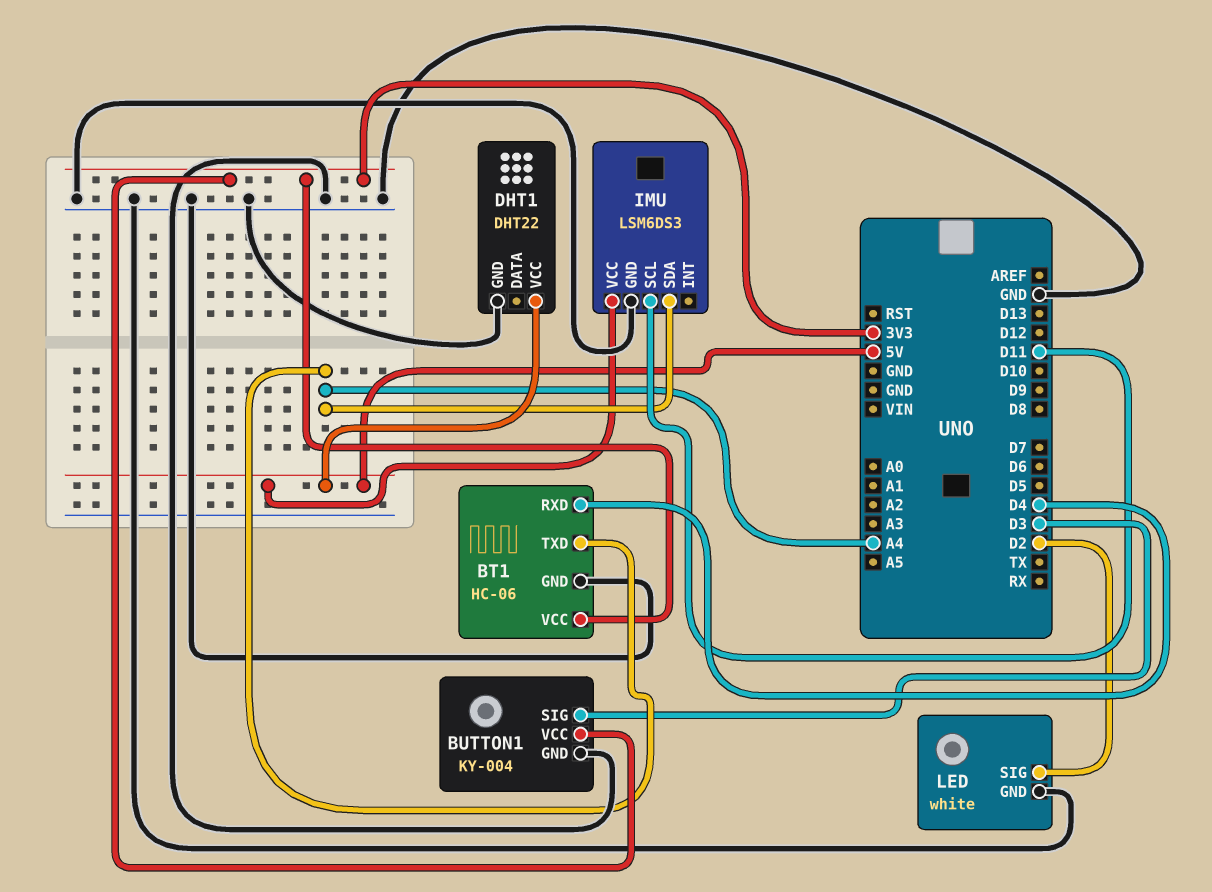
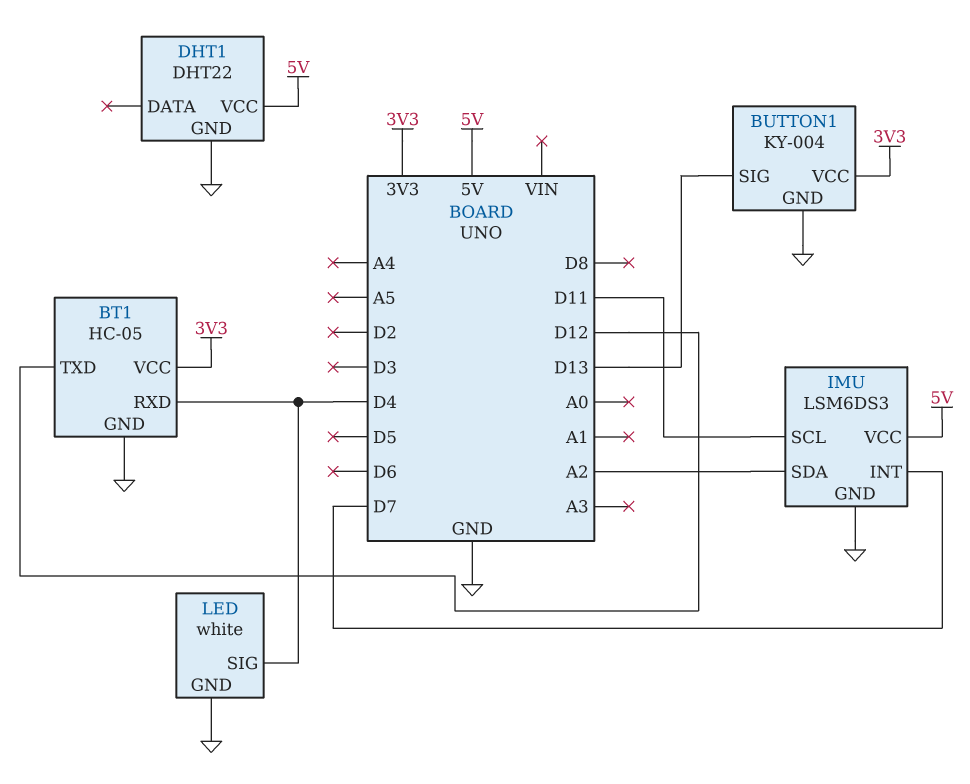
BT1: HC-06 -> HC-05
BT1 pin TXD: A4 -> D12
BUTTON1 pin SIG: D3 -> D13
IMU pin INT: none -> D7
IMU pin SDA: A4 -> A2
LED pin SIG: D2 -> D4

